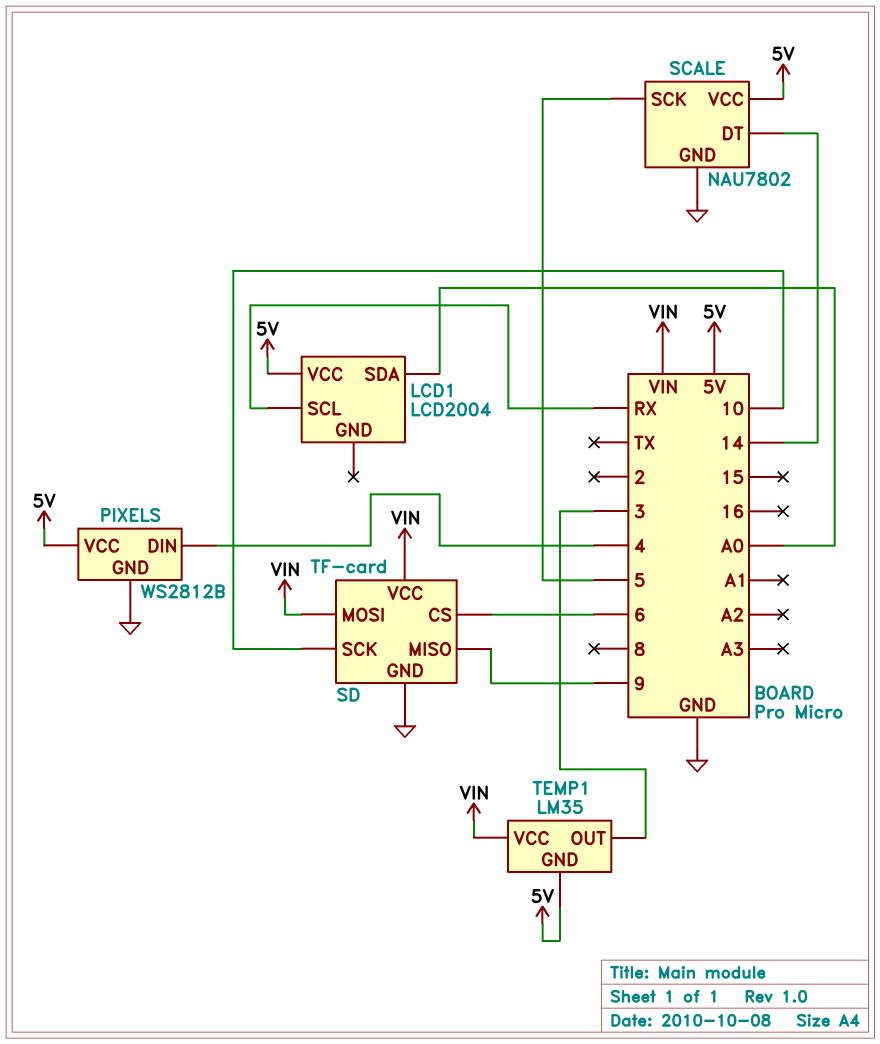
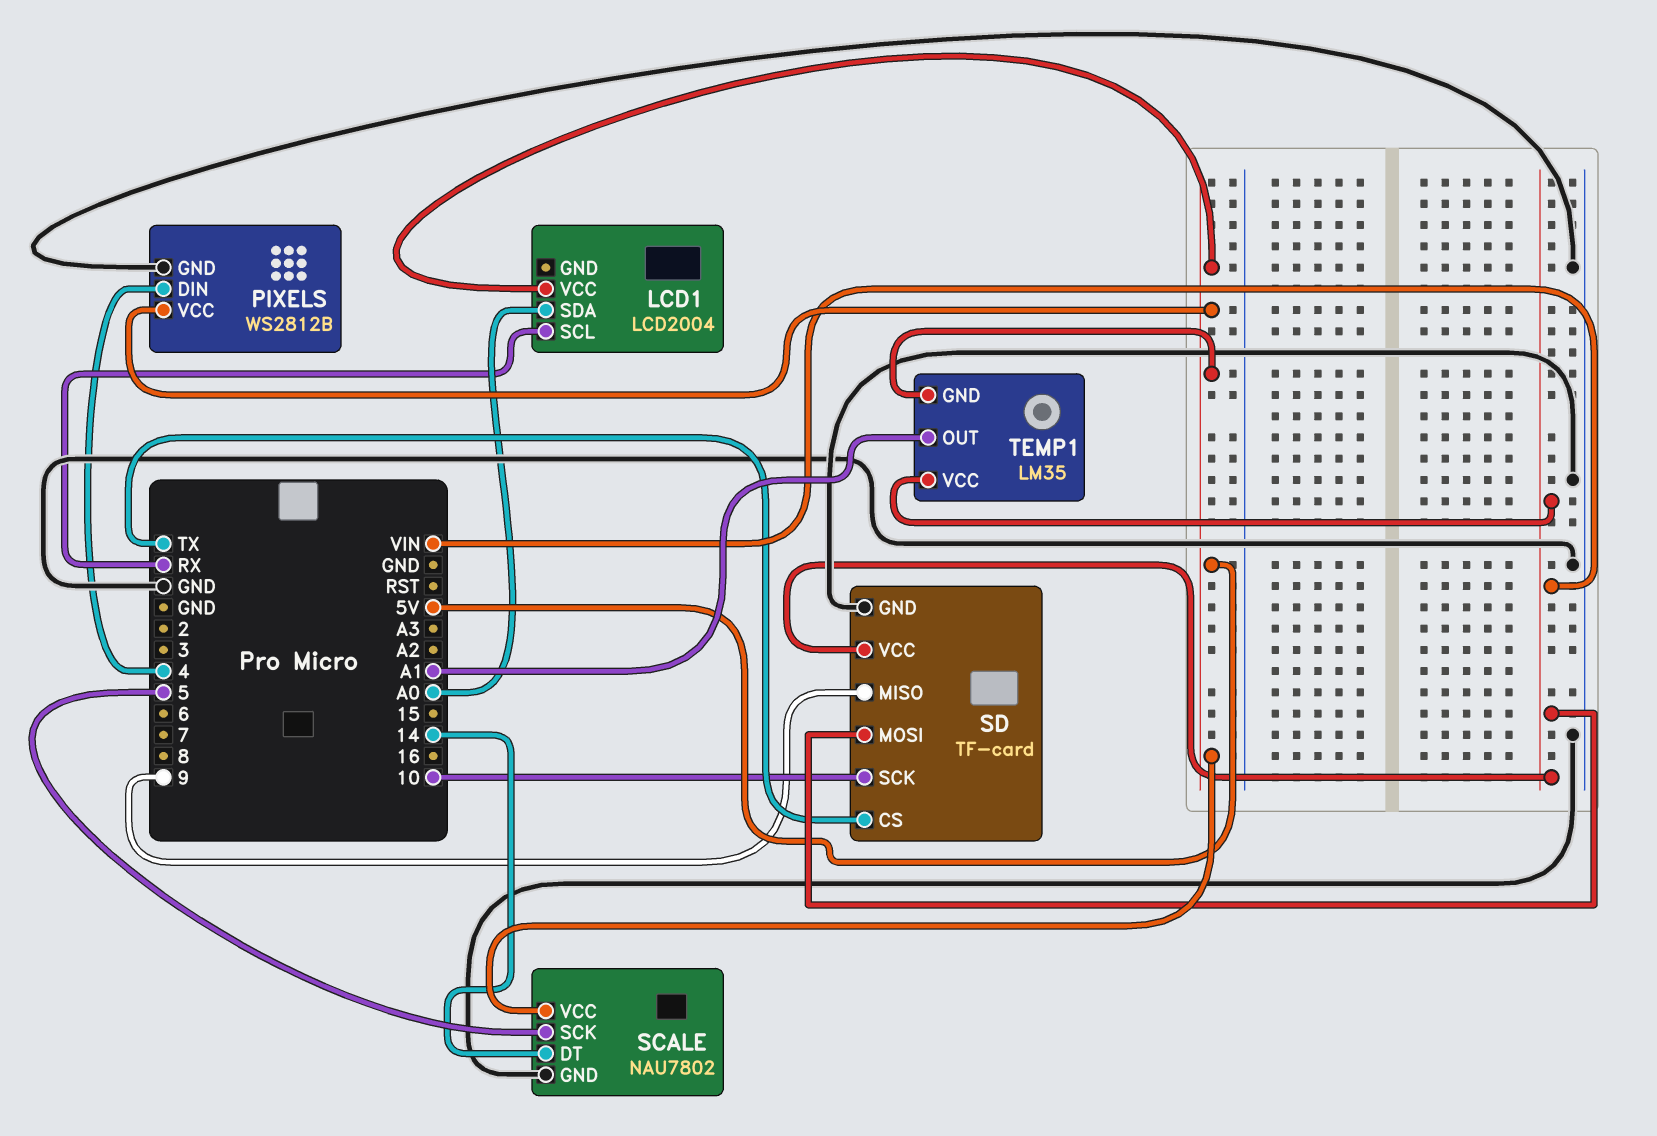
SD pin CS: 6 -> TX
TEMP1 pin OUT: 3 -> A1

